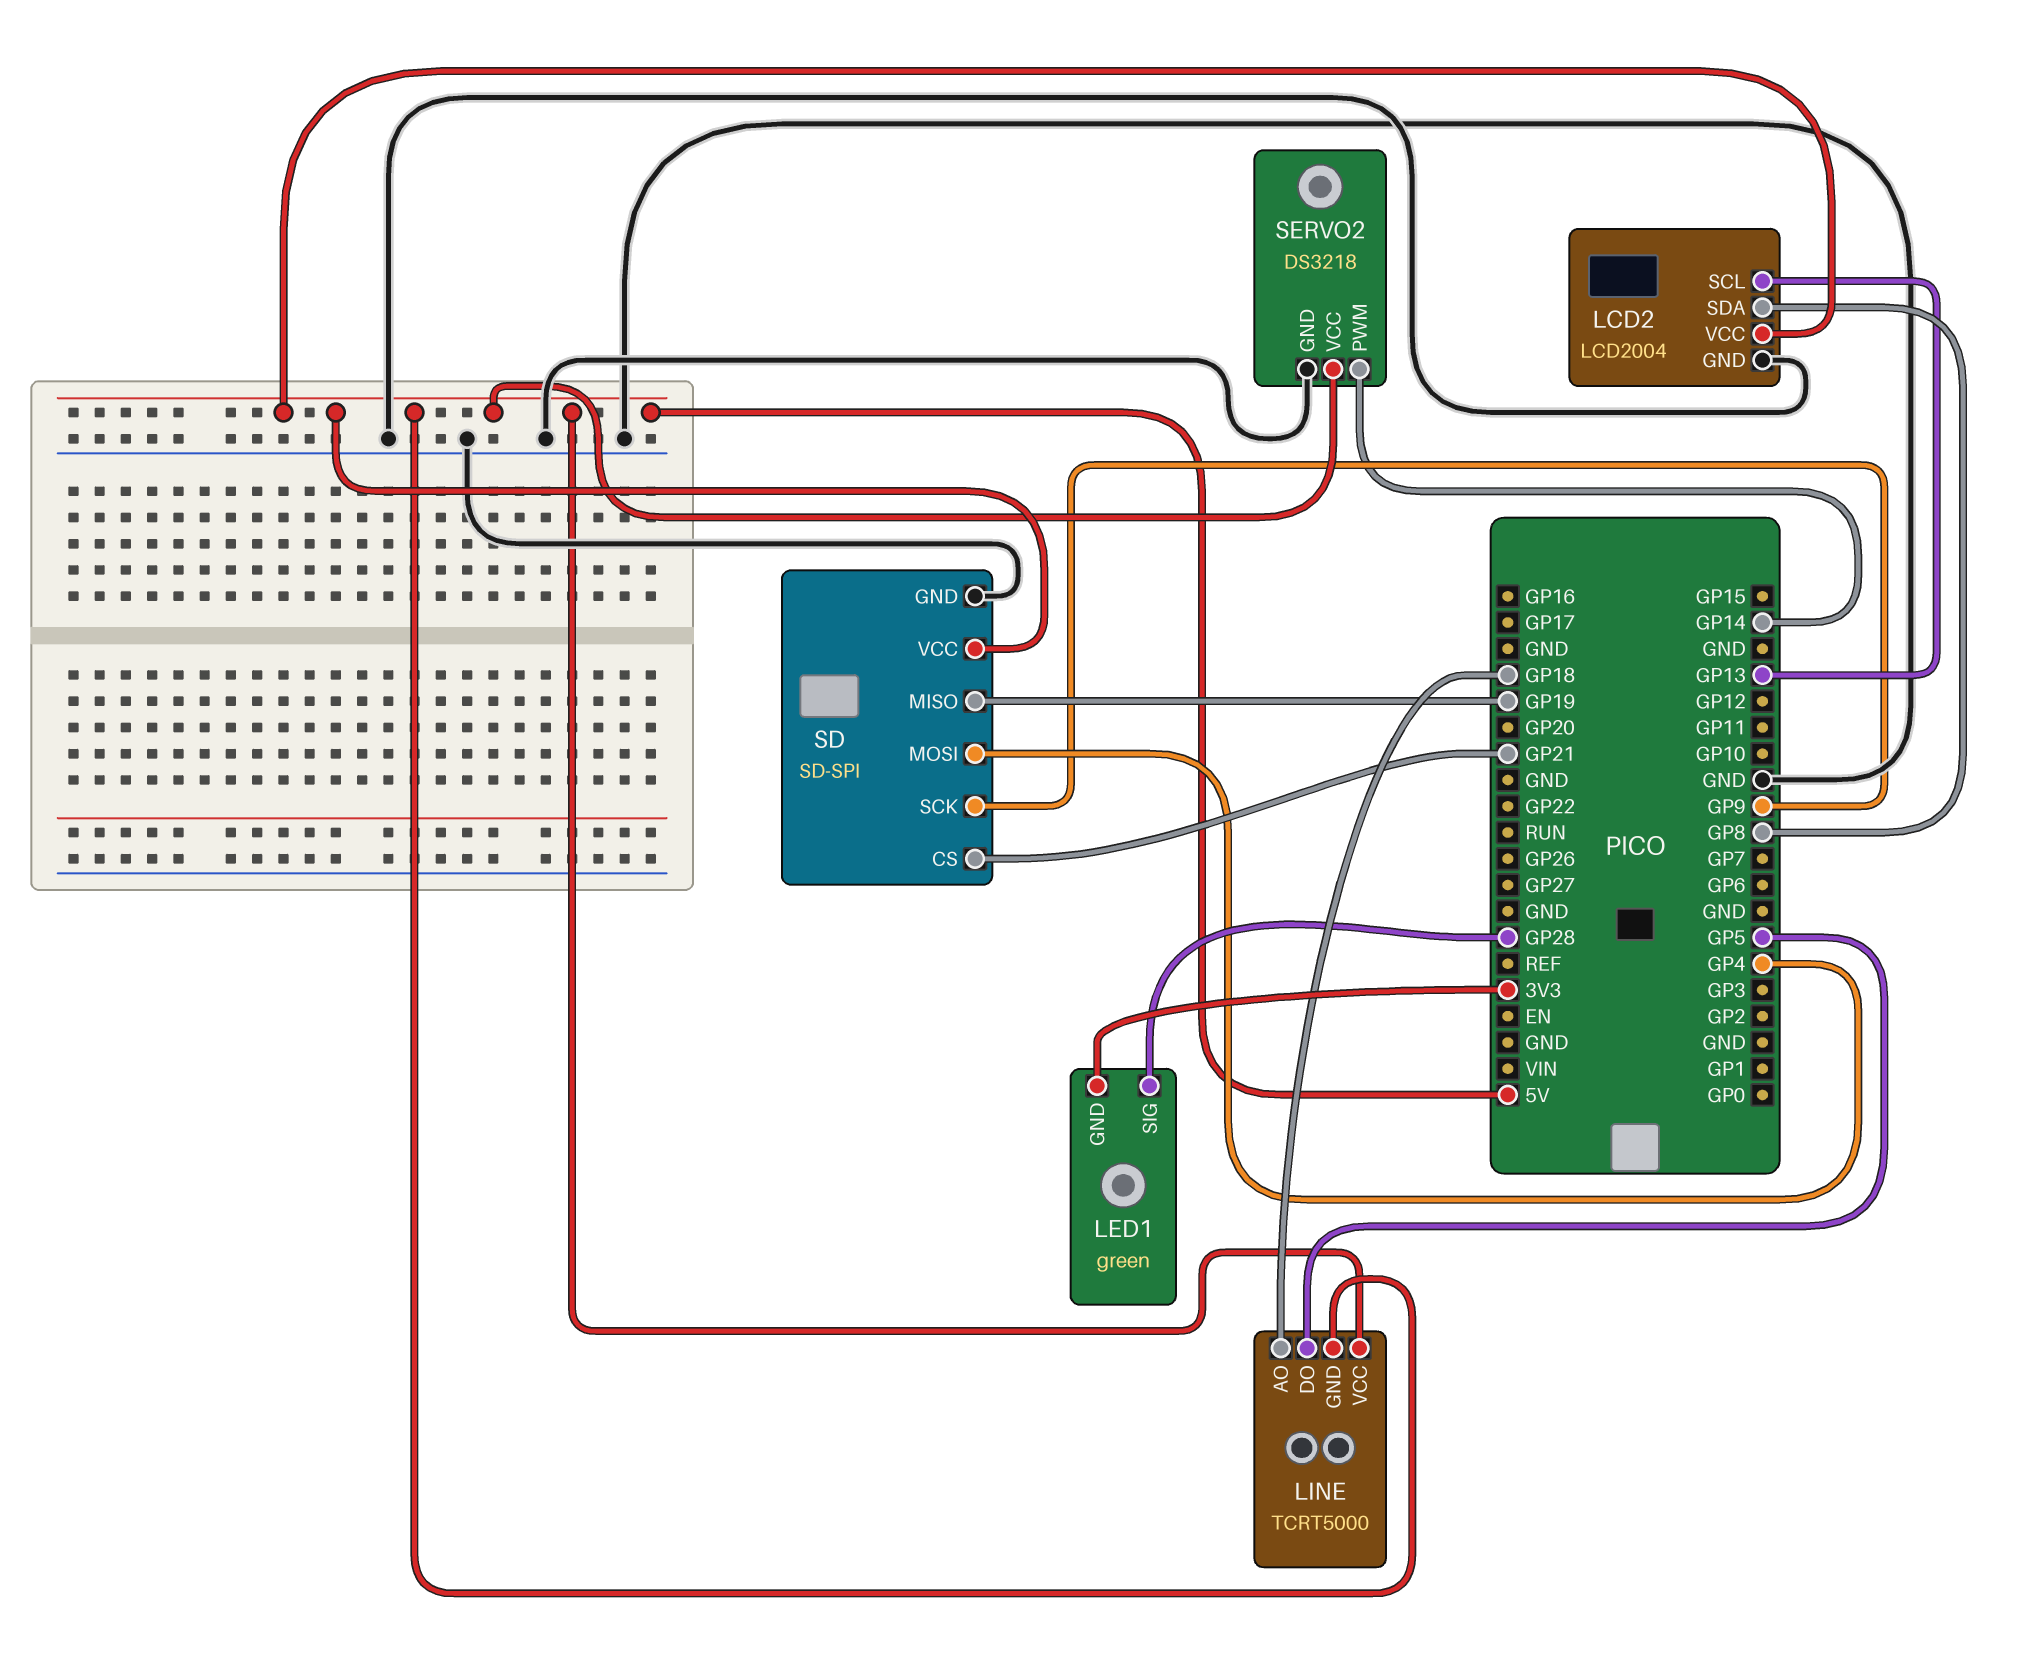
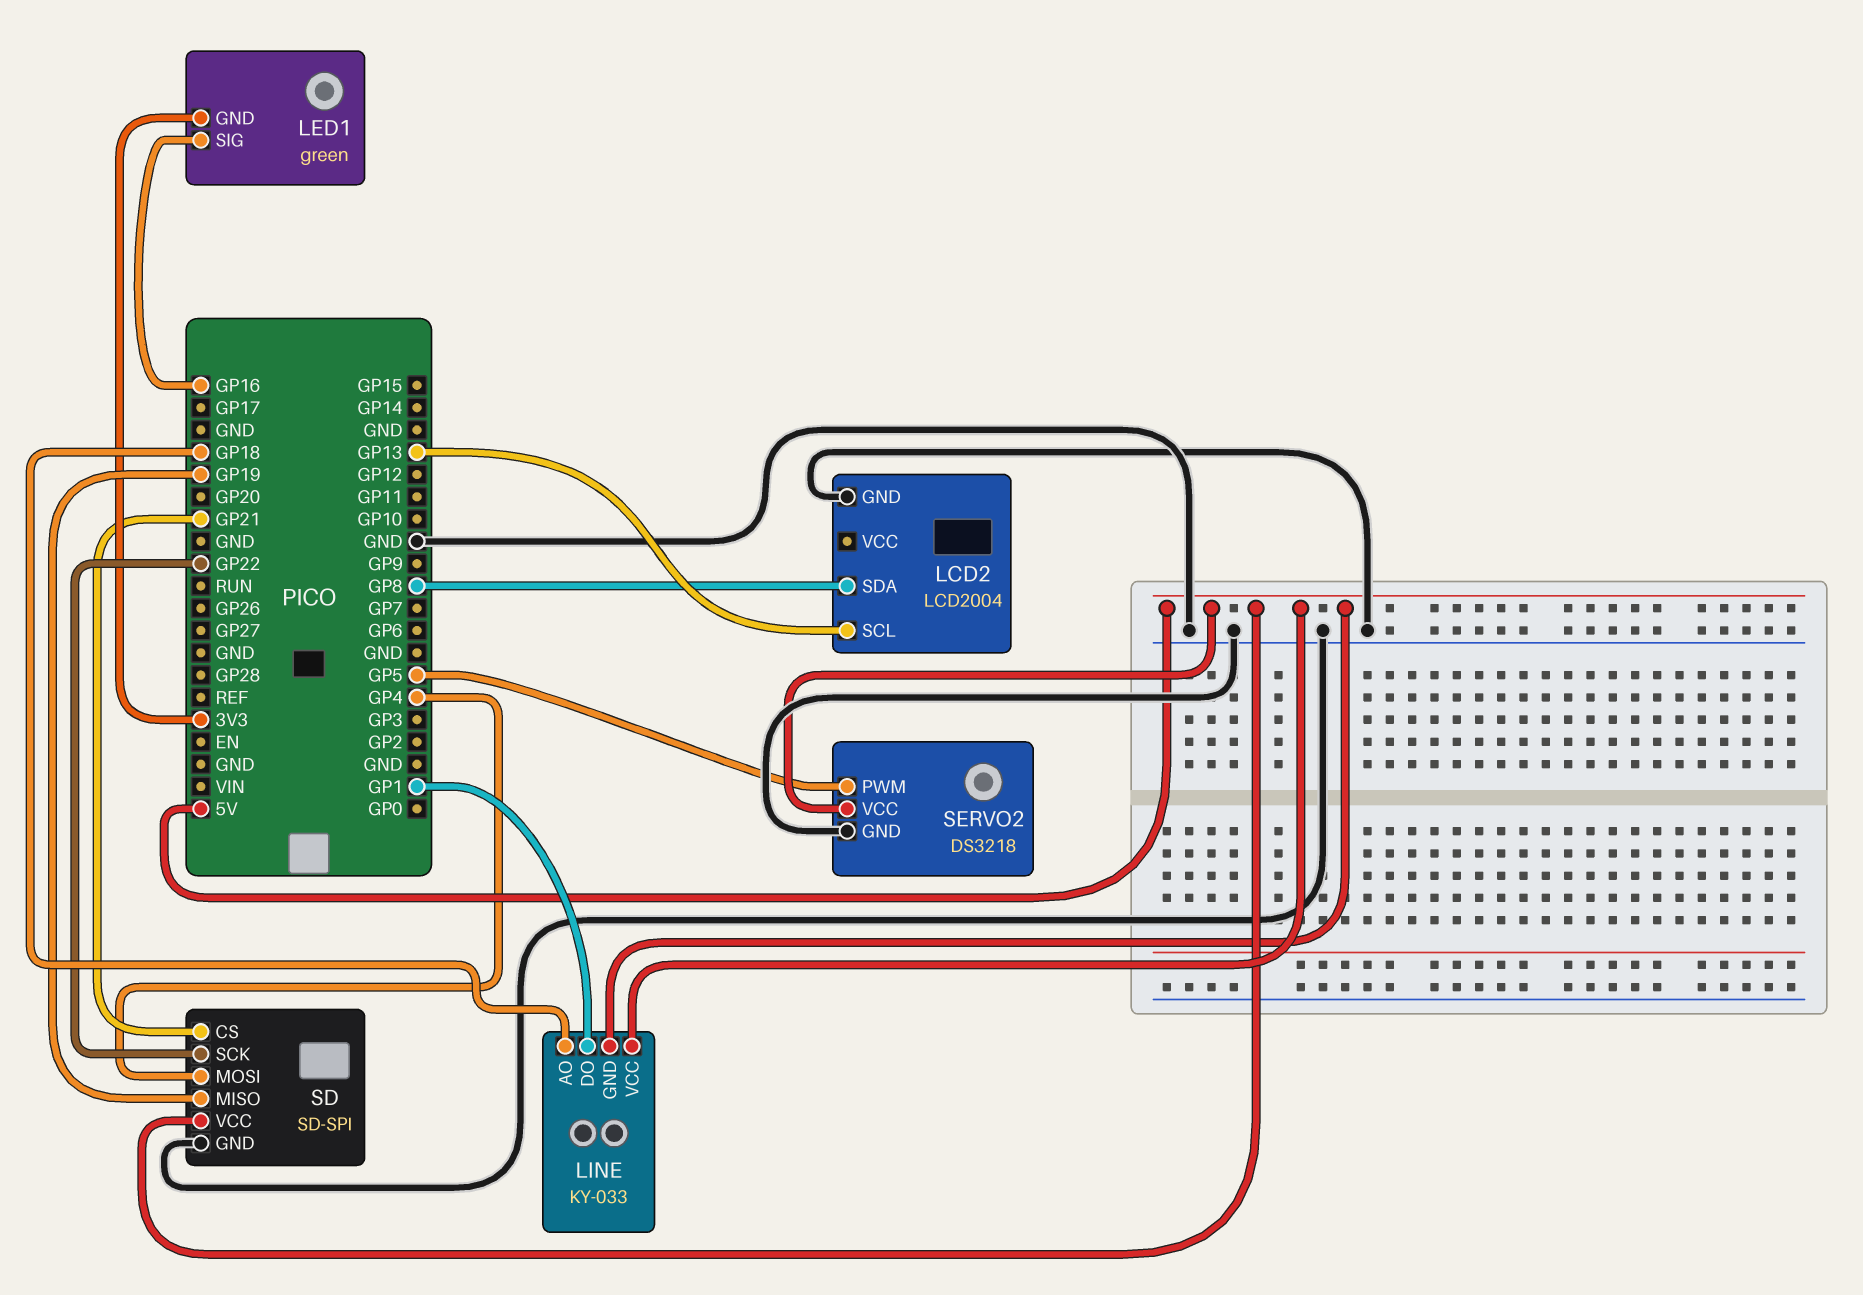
LCD2 pin VCC: 5V -> none
LED1 pin SIG: GP28 -> GP16
LINE: TCRT5000 -> KY-033
LINE pin DO: GP5 -> GP1
SD pin SCK: GP9 -> GP22
SERVO2 pin PWM: GP14 -> GP5

